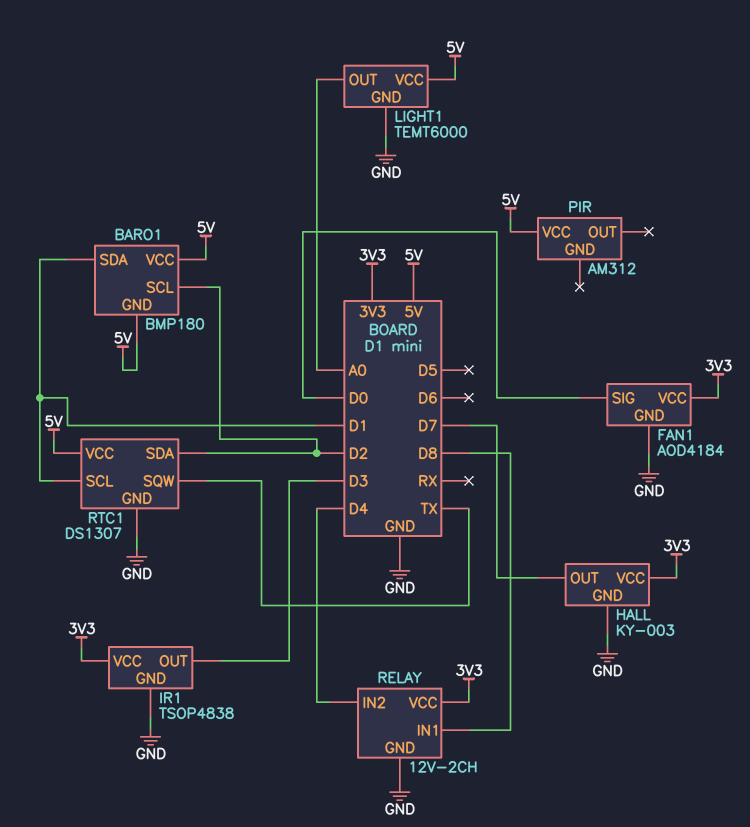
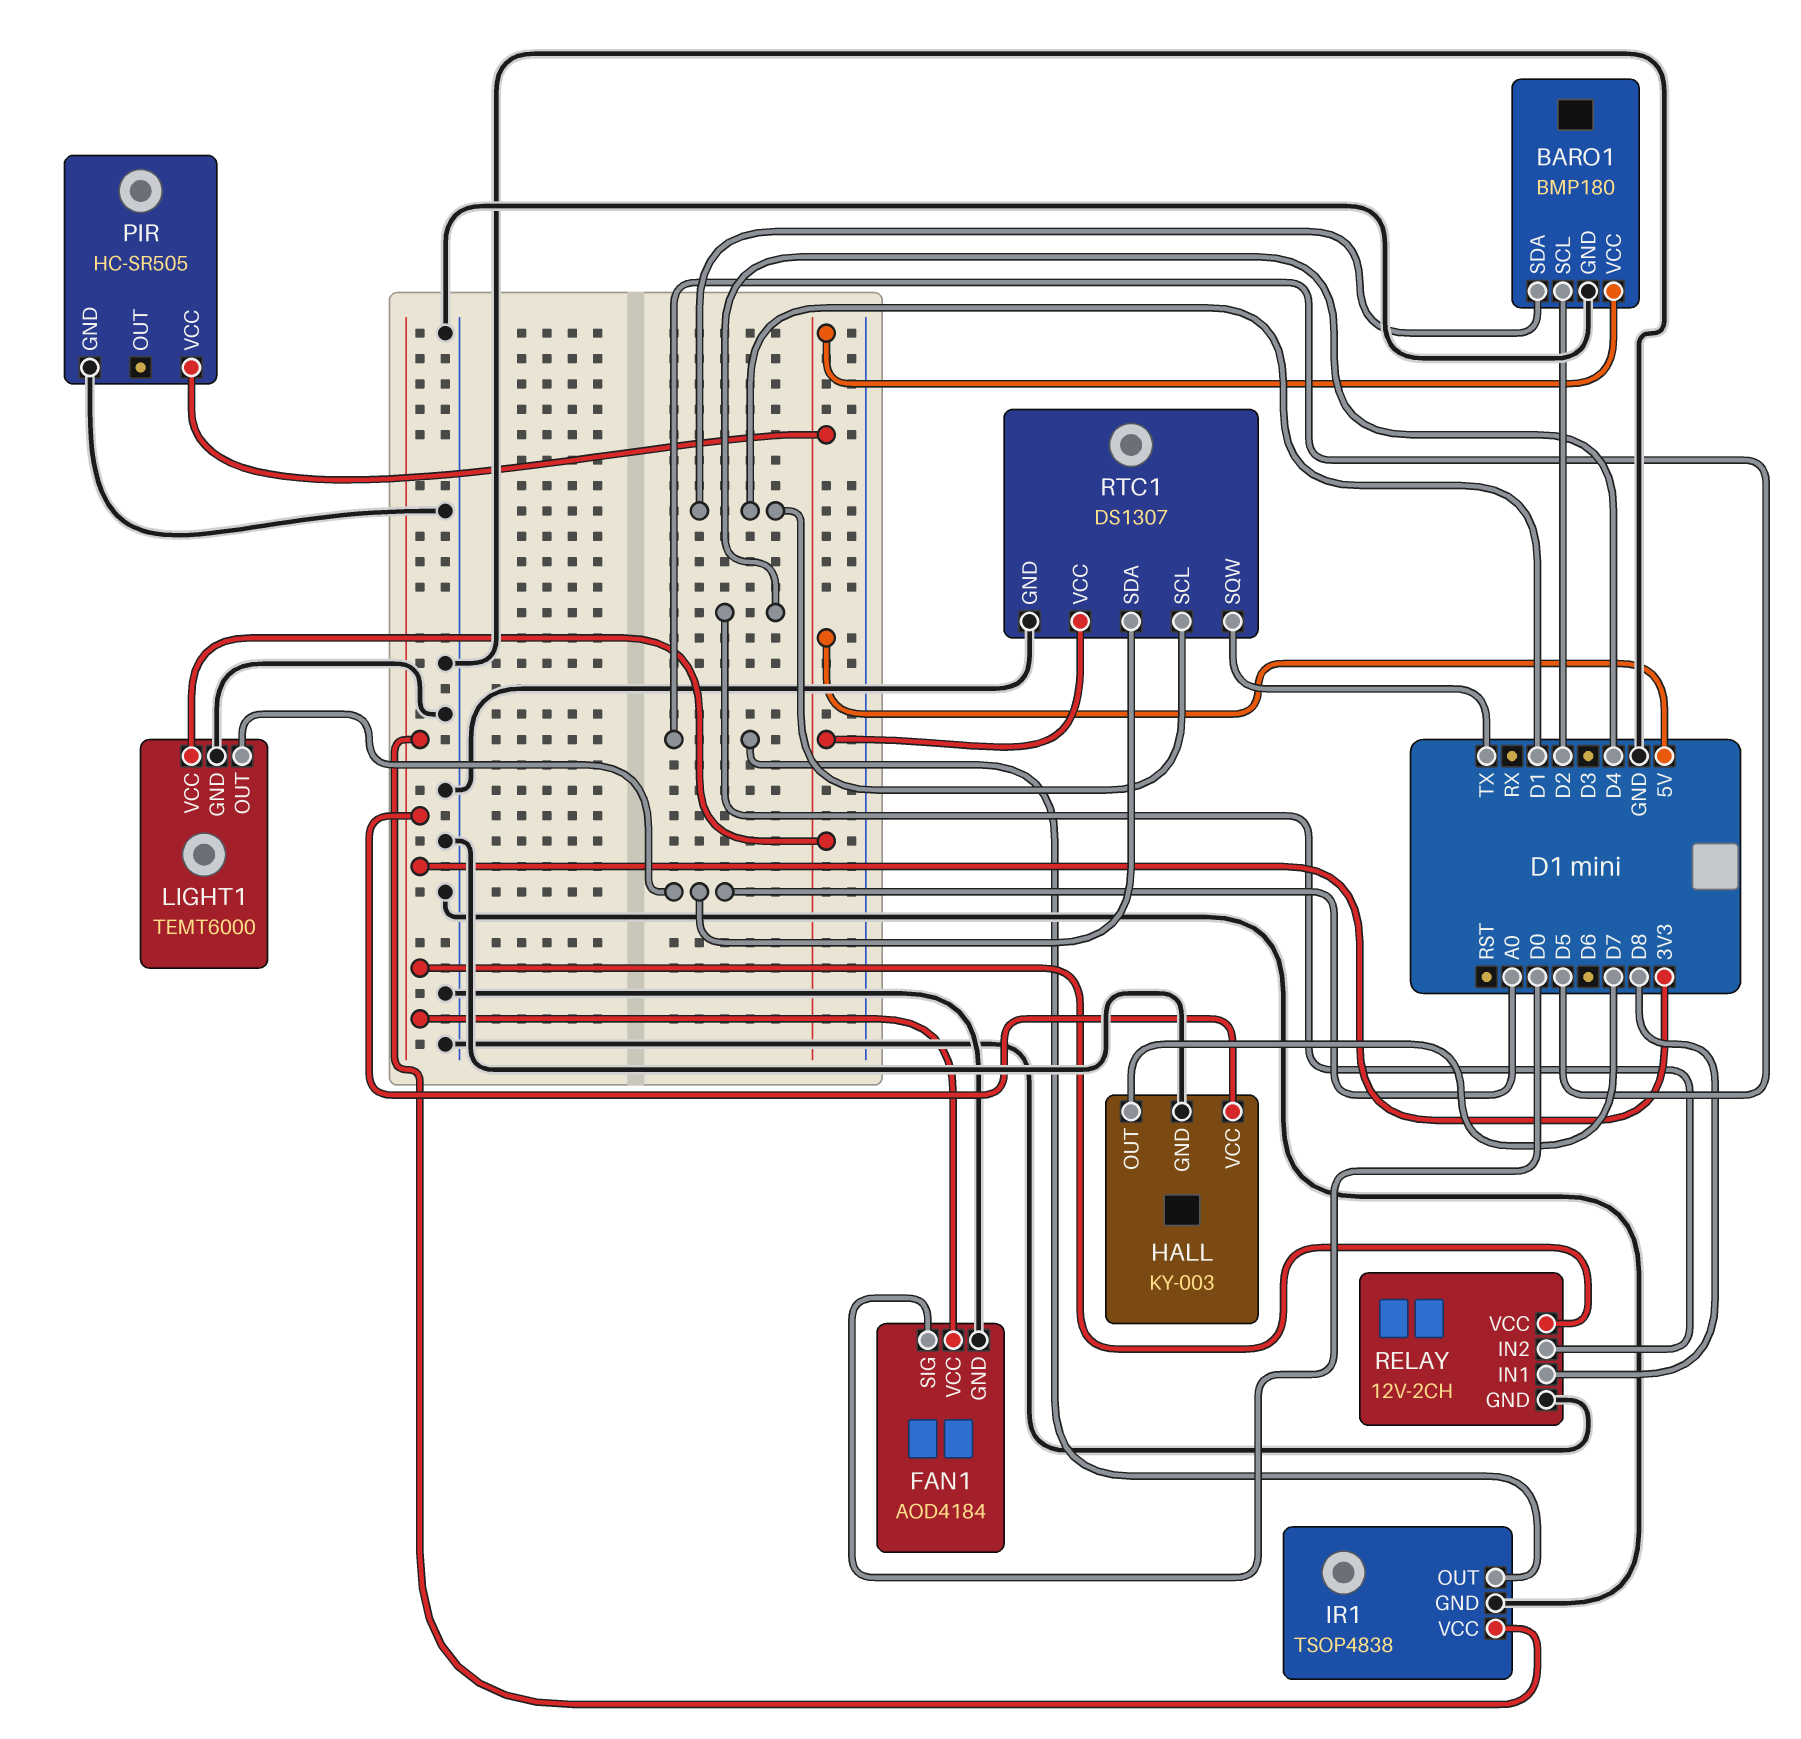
BARO1 pin GND: 5V -> GND
IR1 pin OUT: D3 -> D5
PIR: AM312 -> HC-SR505
PIR pin GND: none -> GND
RTC1 pin SDA: D2 -> A0

